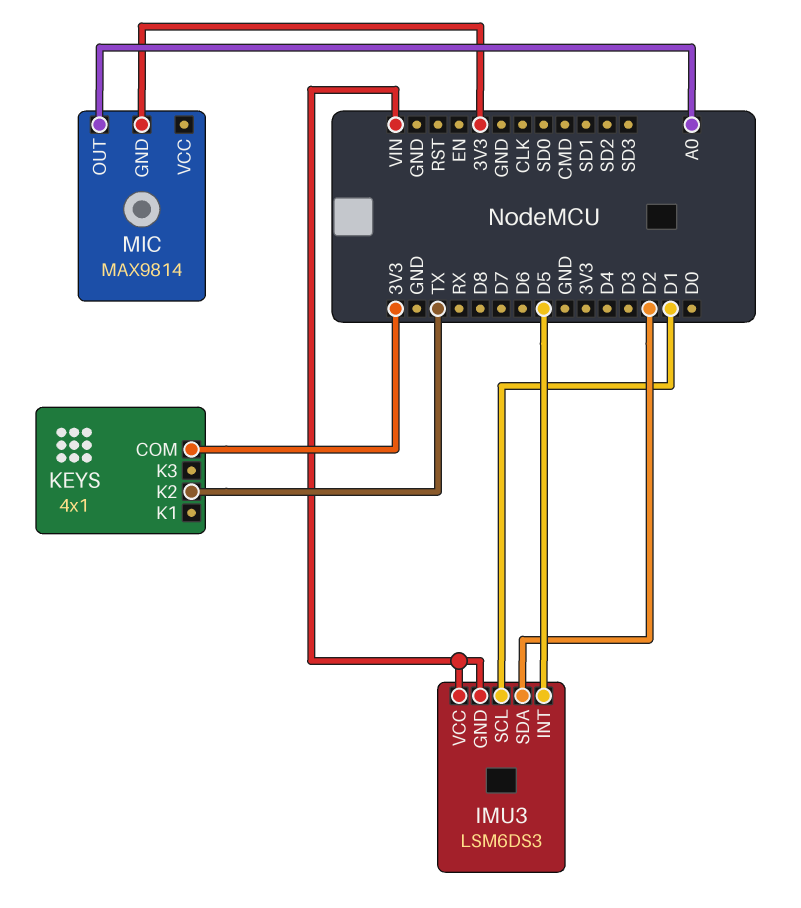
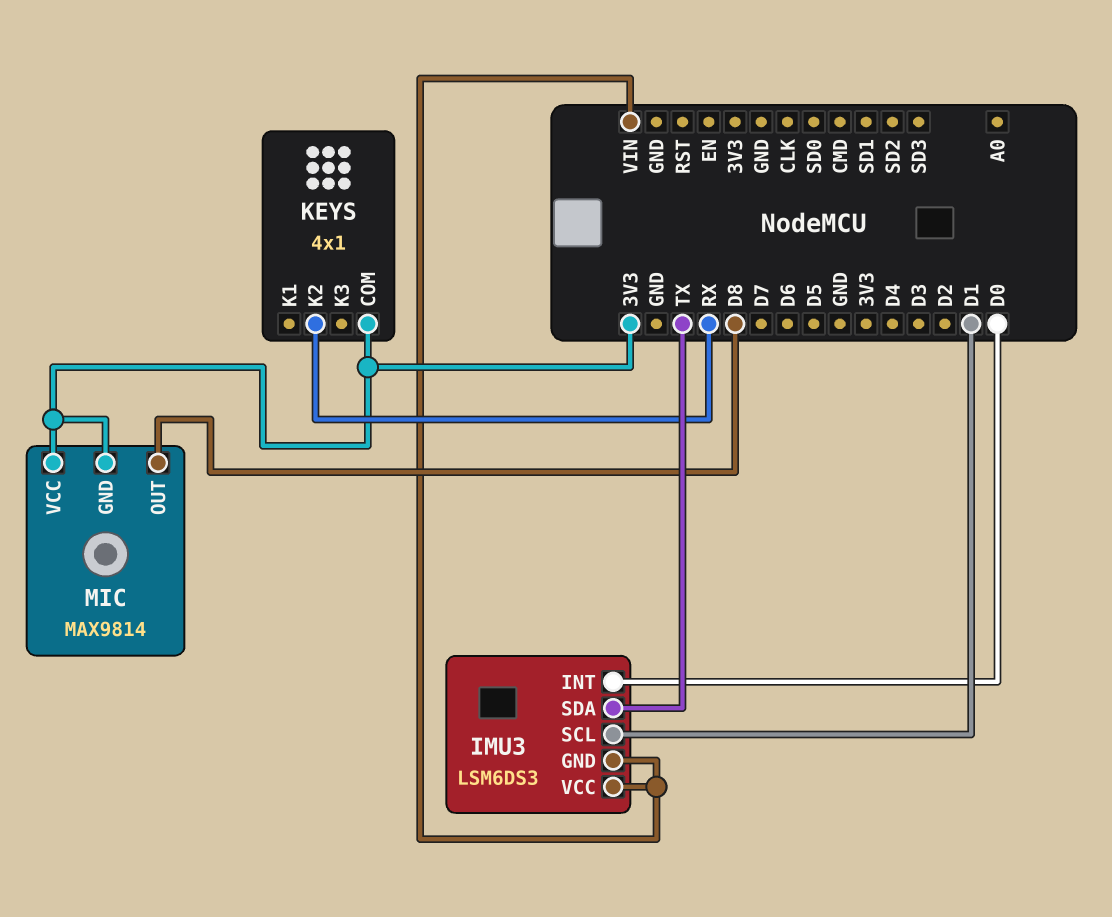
IMU3 pin INT: D5 -> D0
IMU3 pin SDA: D2 -> TX
KEYS pin K2: TX -> RX
MIC pin OUT: A0 -> D8
MIC pin VCC: none -> 3V3

